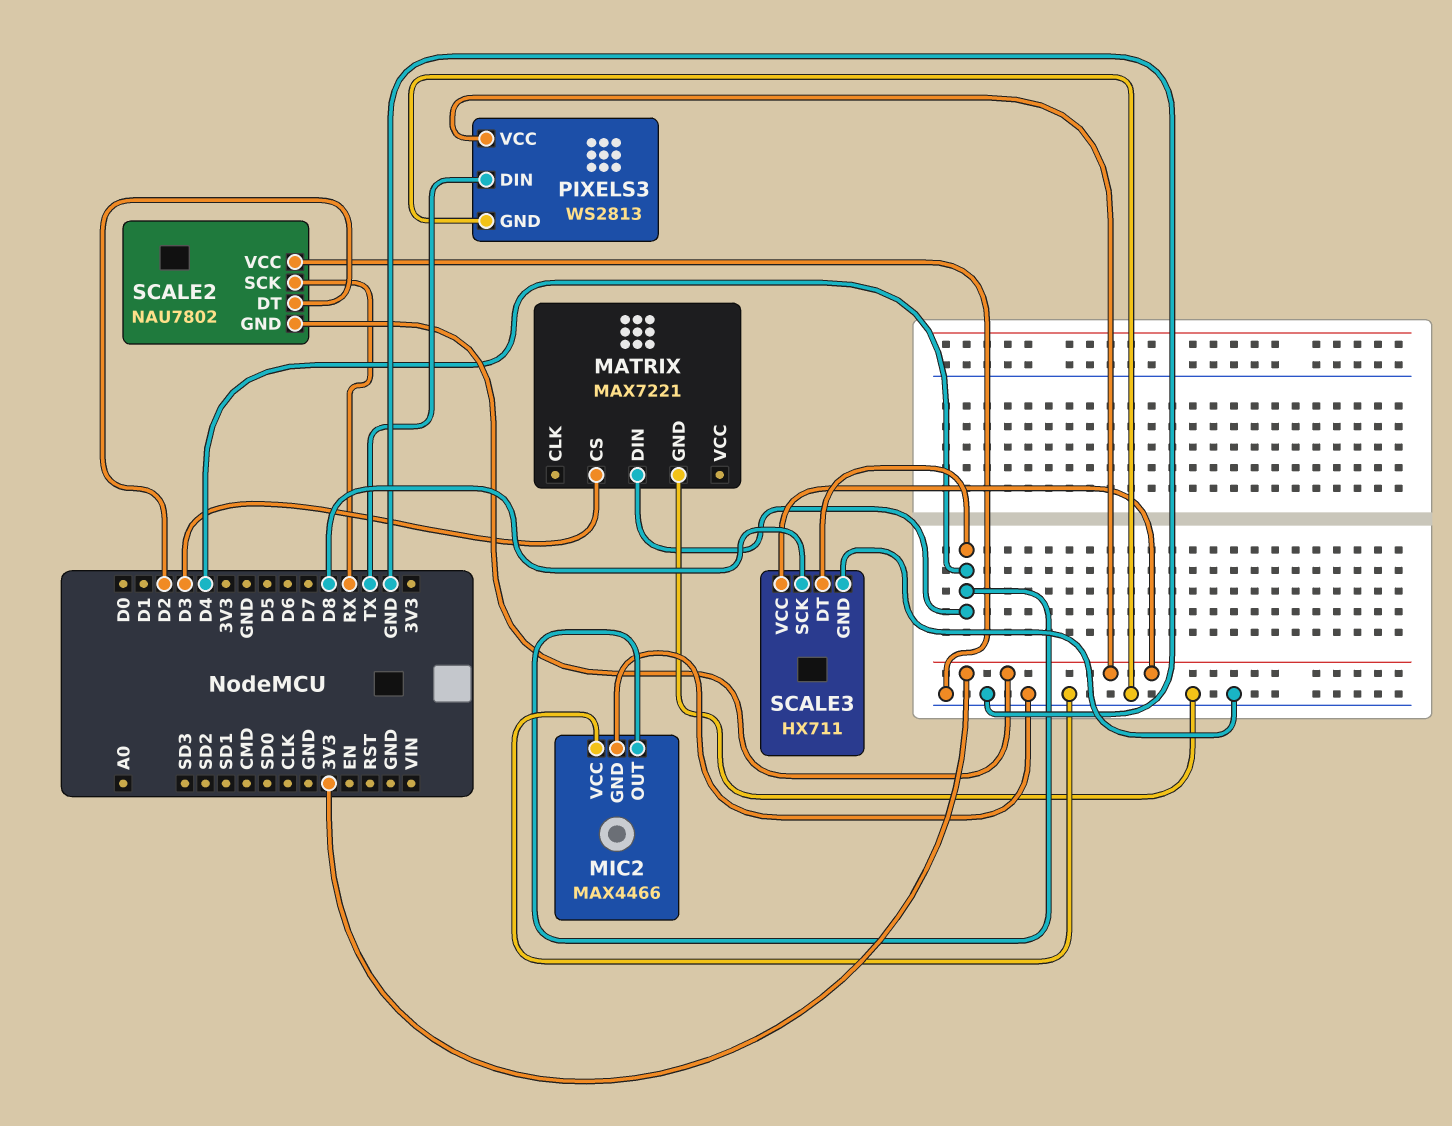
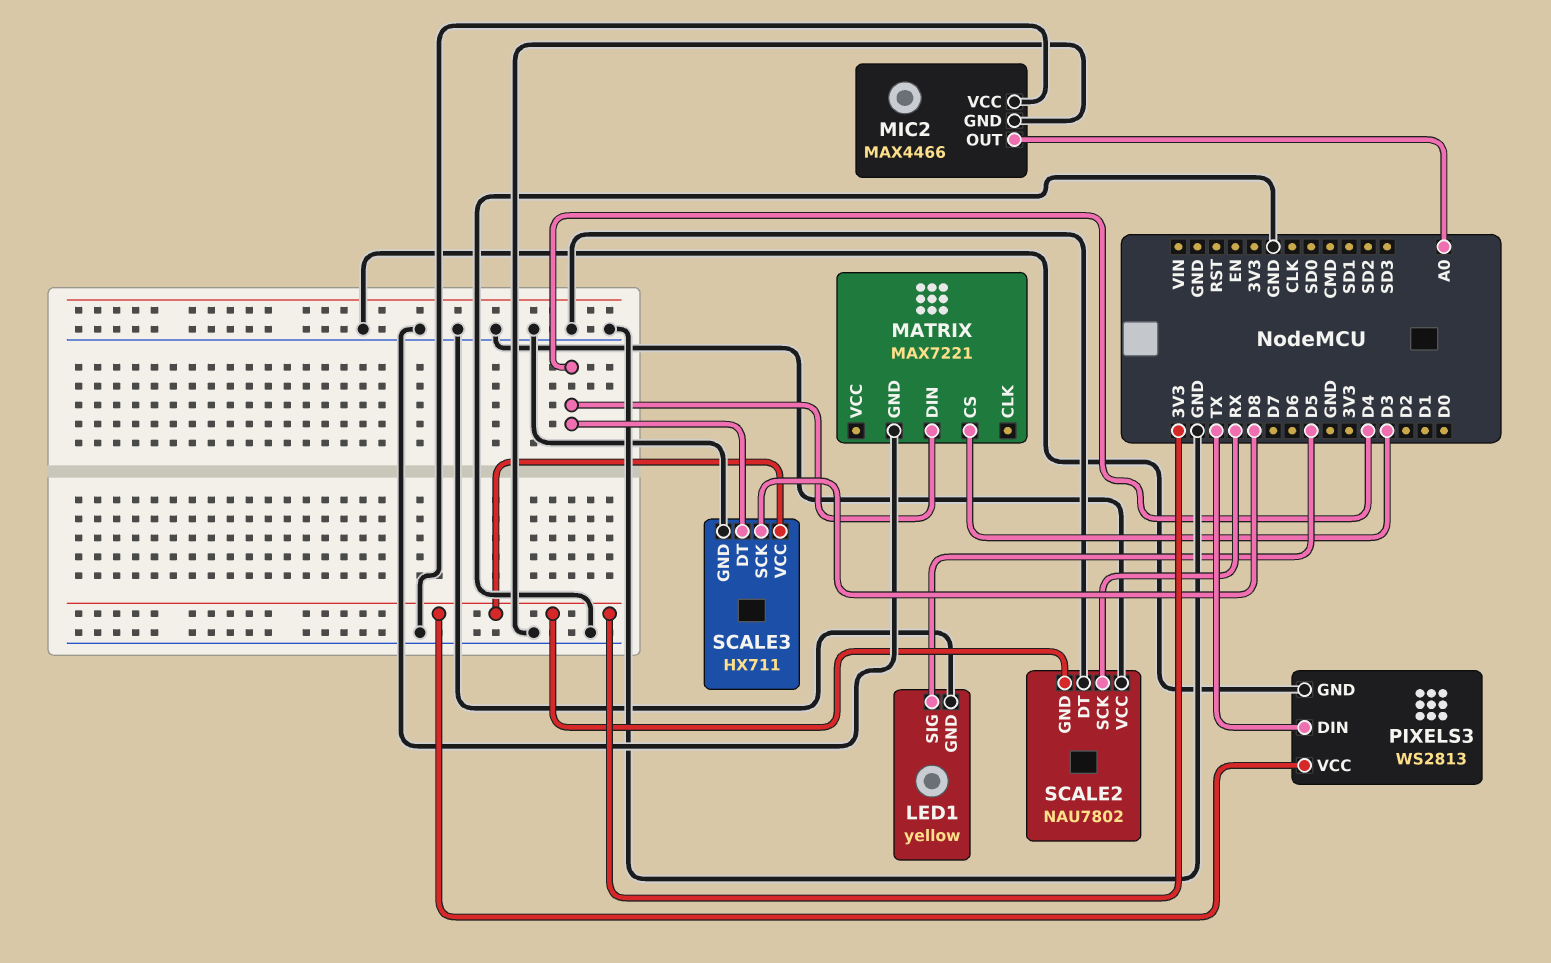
LED1: none -> yellow
LED1 pin GND: none -> GND
LED1 pin SIG: none -> D5
MIC2 pin OUT: D4 -> A0
SCALE2 pin DT: D2 -> GND

